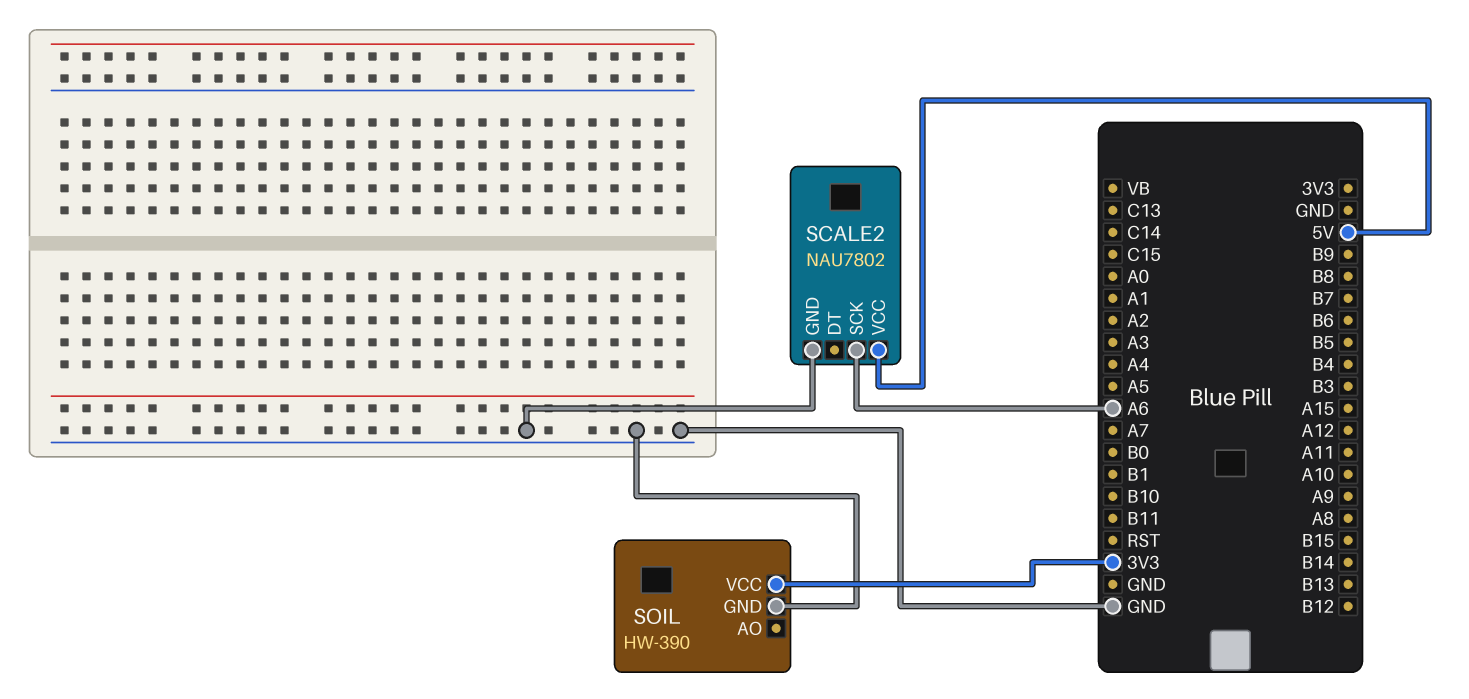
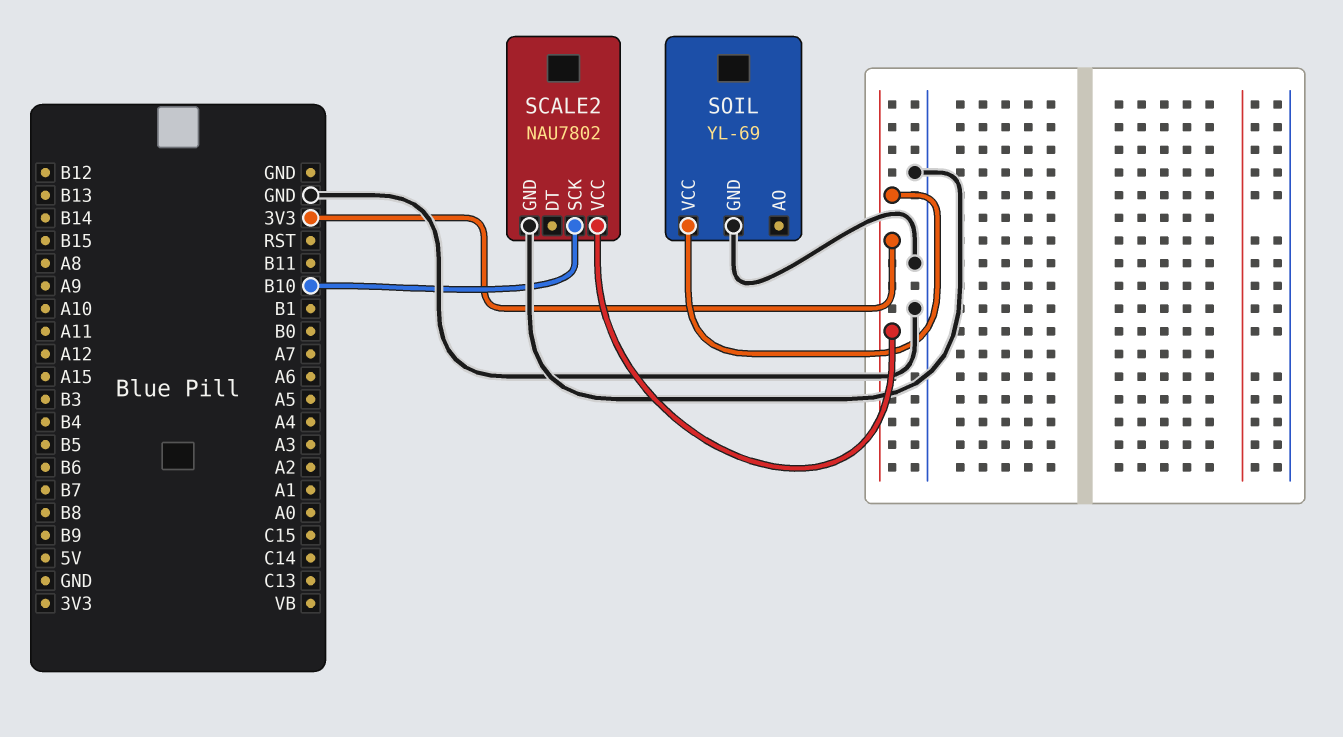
SCALE2 pin SCK: A6 -> B10
SCALE2 pin VCC: 5V -> 3V3
SOIL: HW-390 -> YL-69

